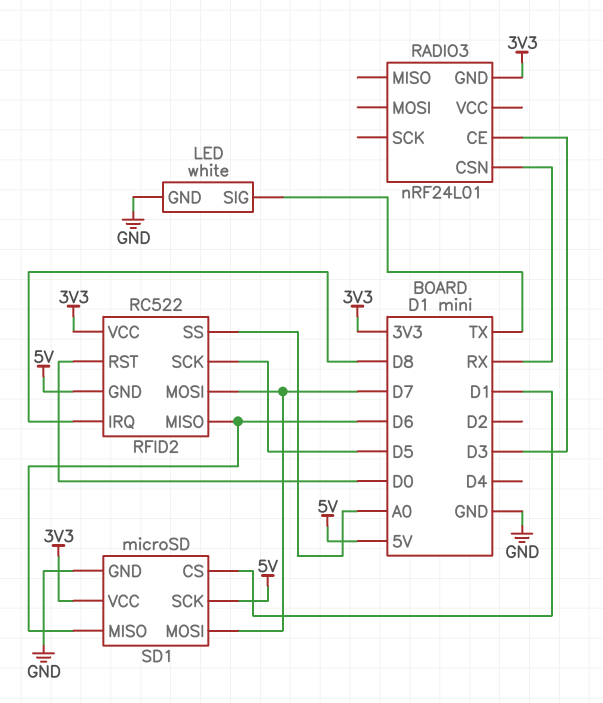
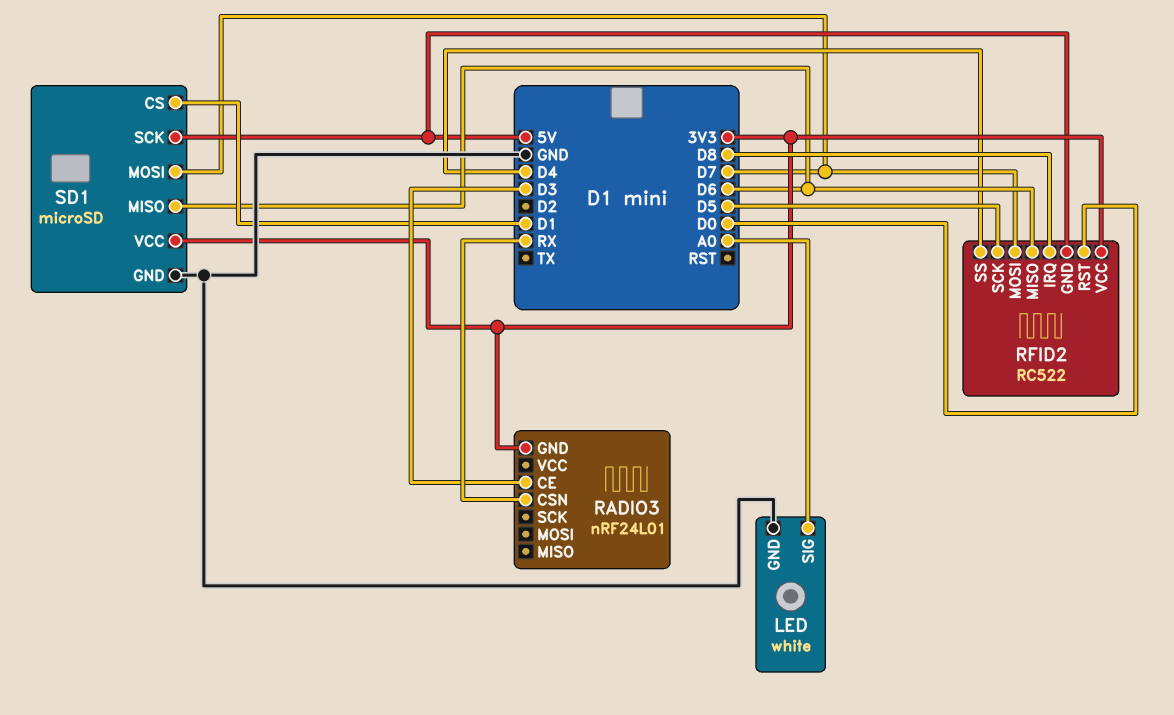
LED pin SIG: TX -> A0
RFID2 pin SS: A0 -> D4

